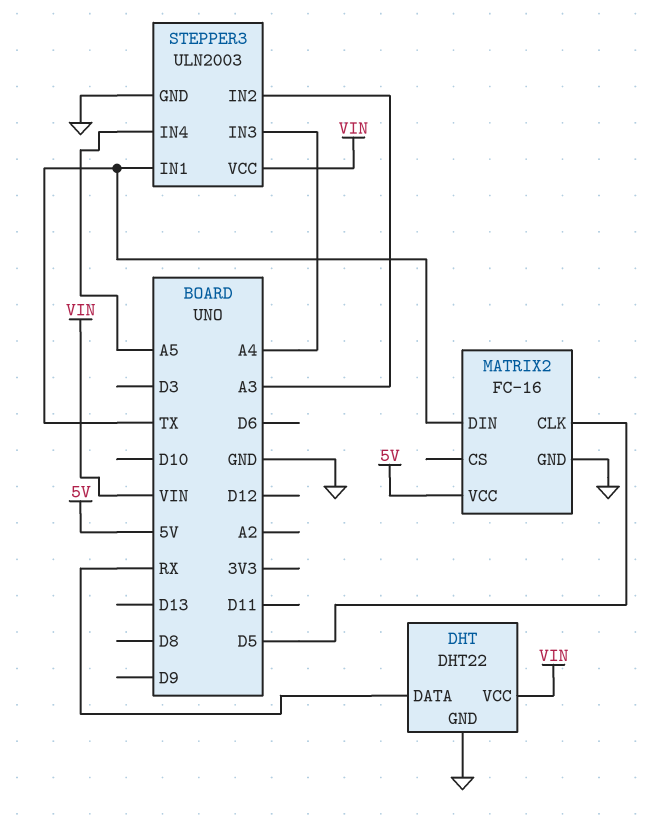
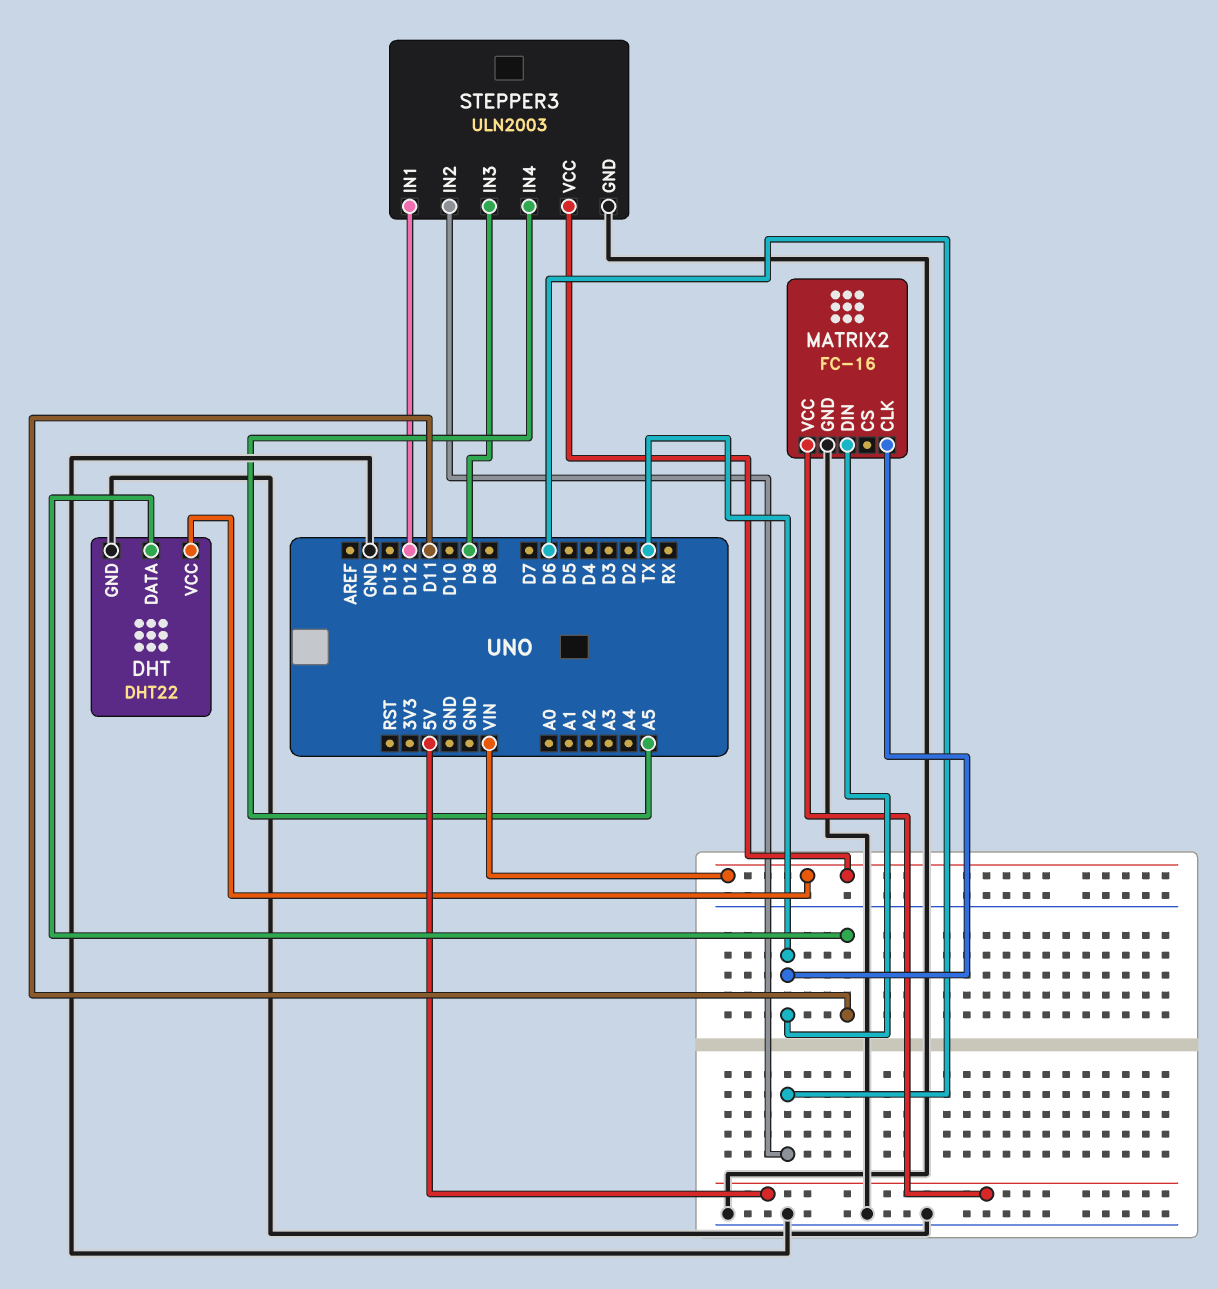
DHT pin DATA: RX -> D11
MATRIX2 pin CLK: D5 -> TX
STEPPER3 pin IN1: TX -> D12
STEPPER3 pin IN2: A3 -> D6
STEPPER3 pin IN3: A4 -> D9

